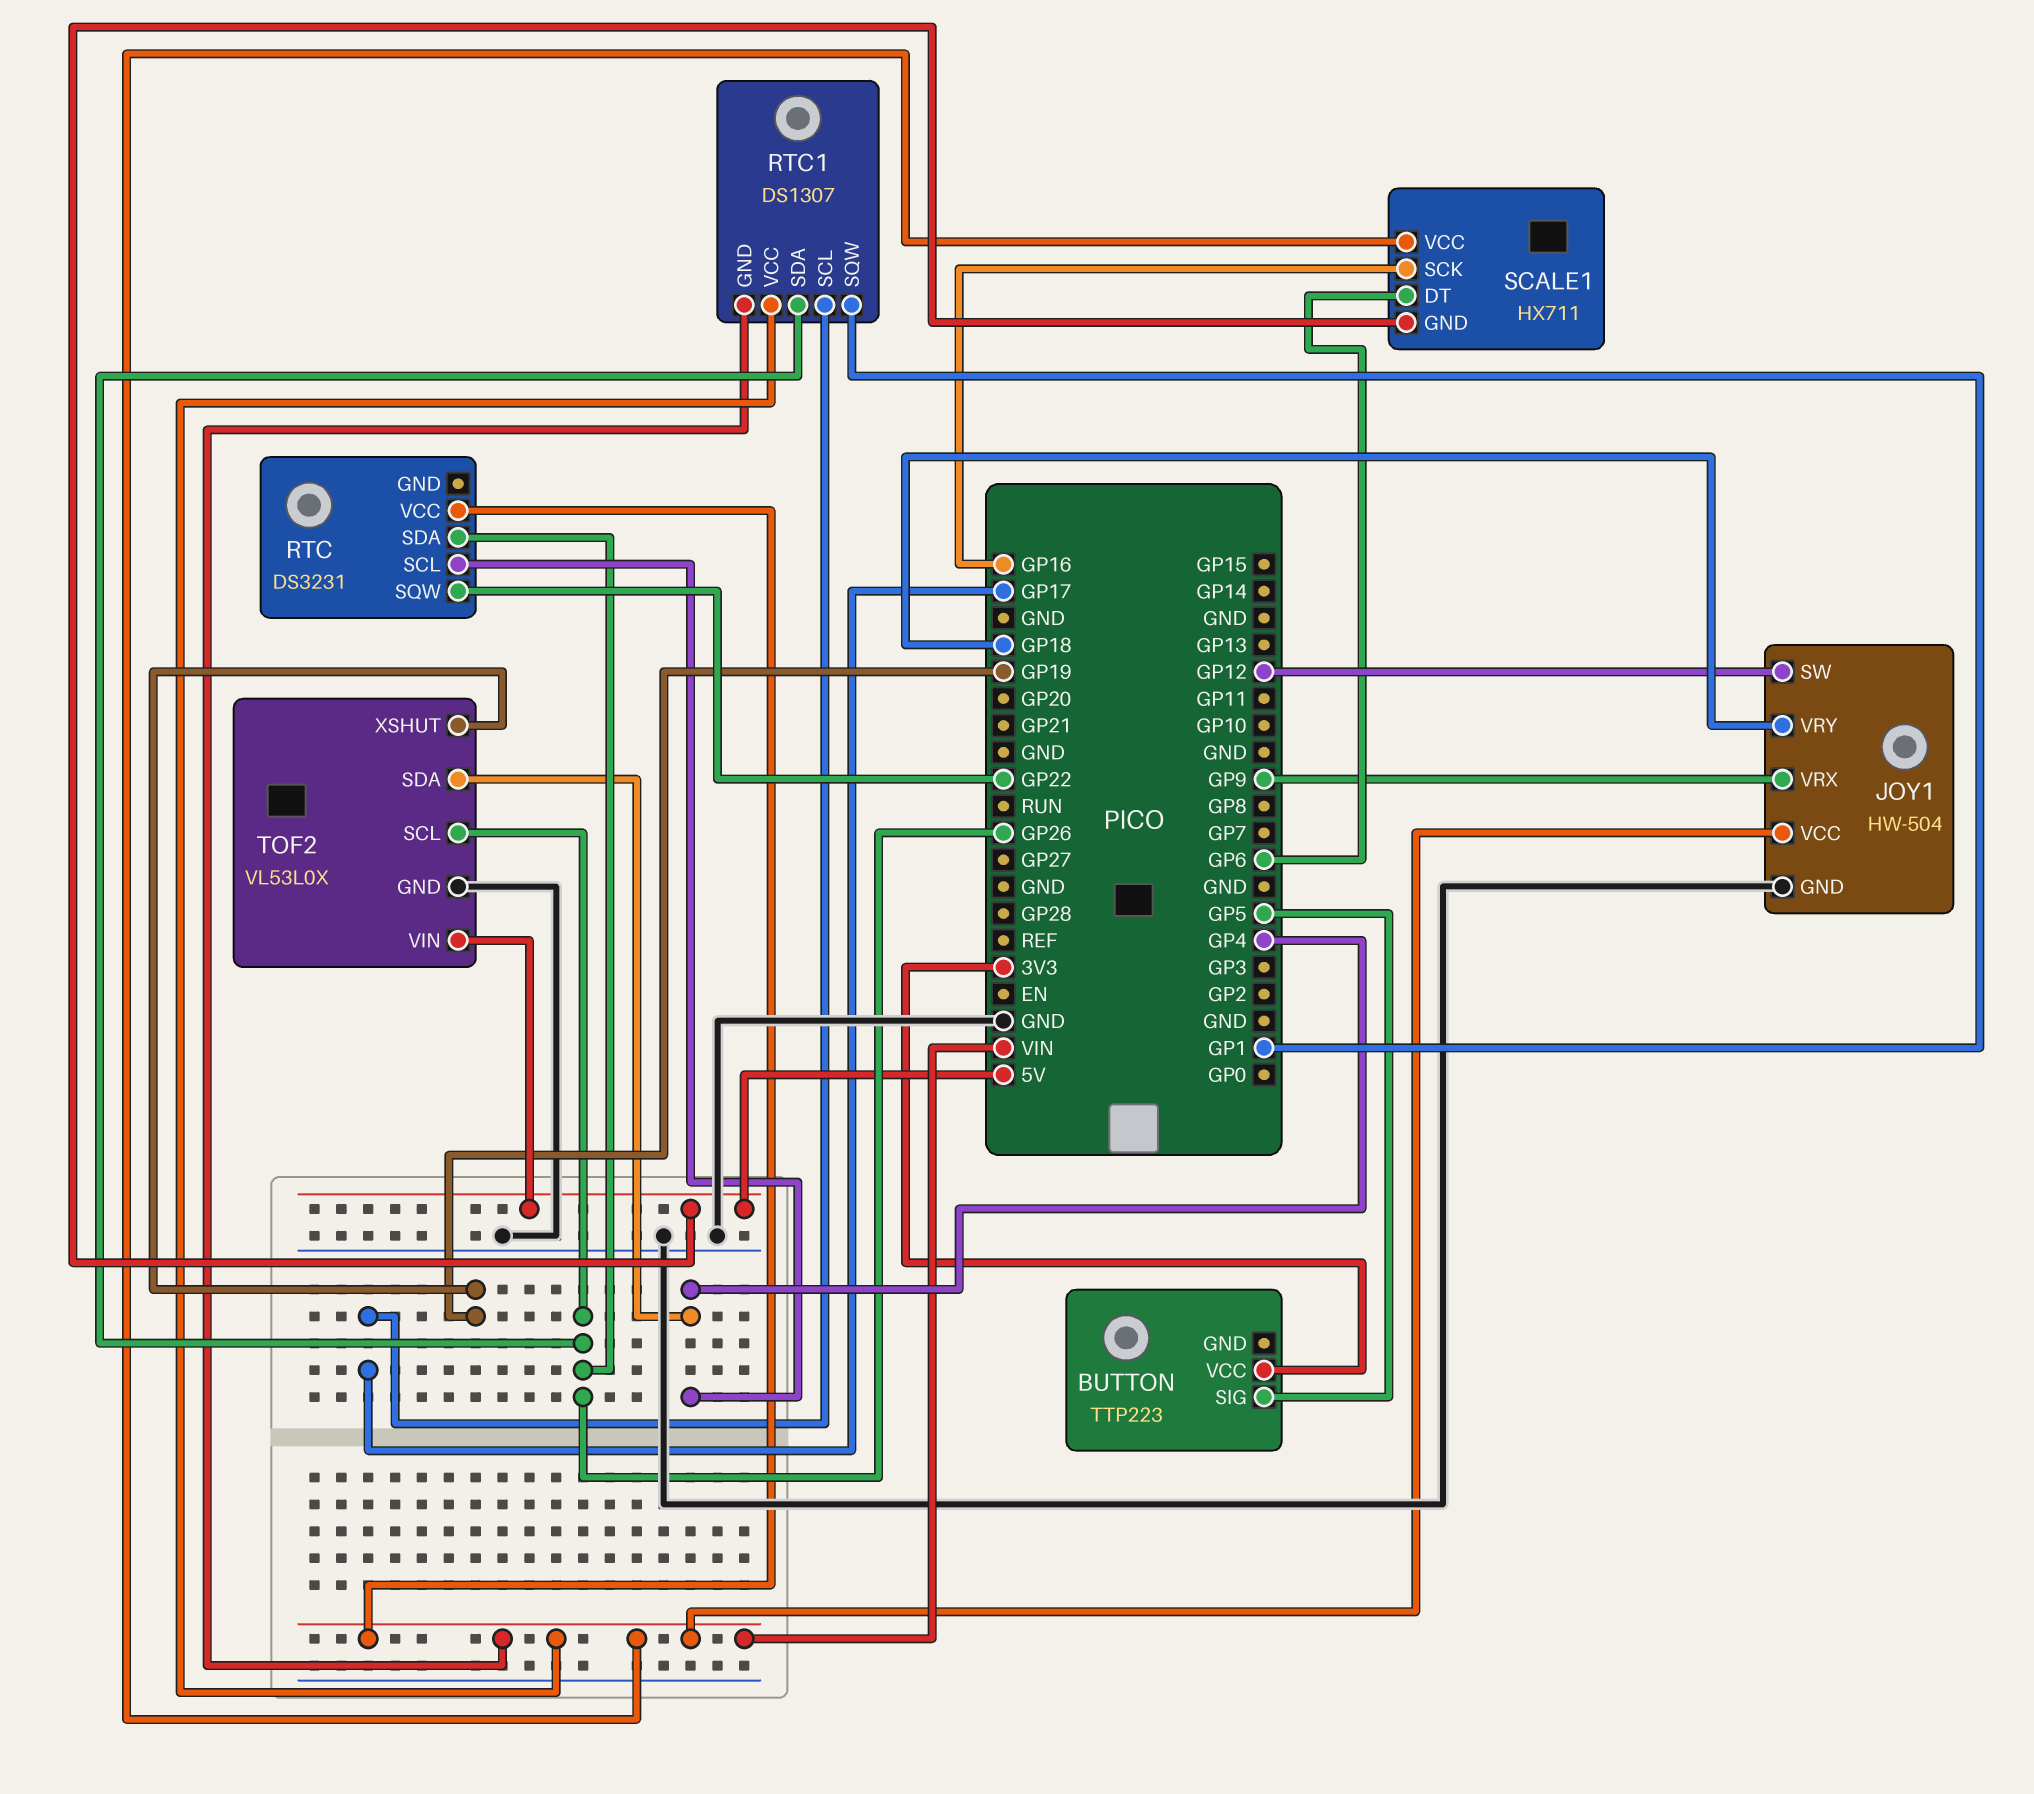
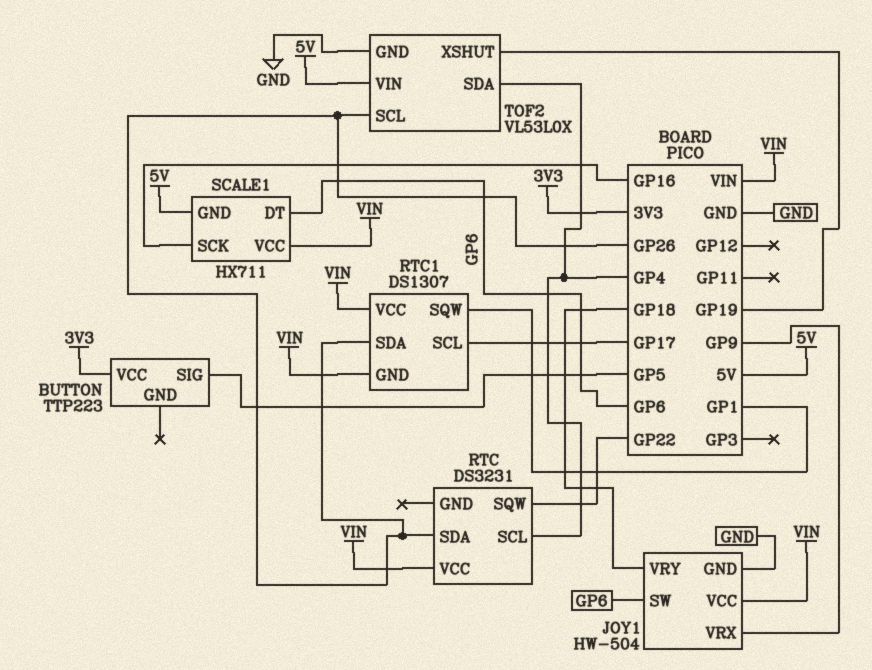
JOY1 pin SW: GP12 -> GP6

